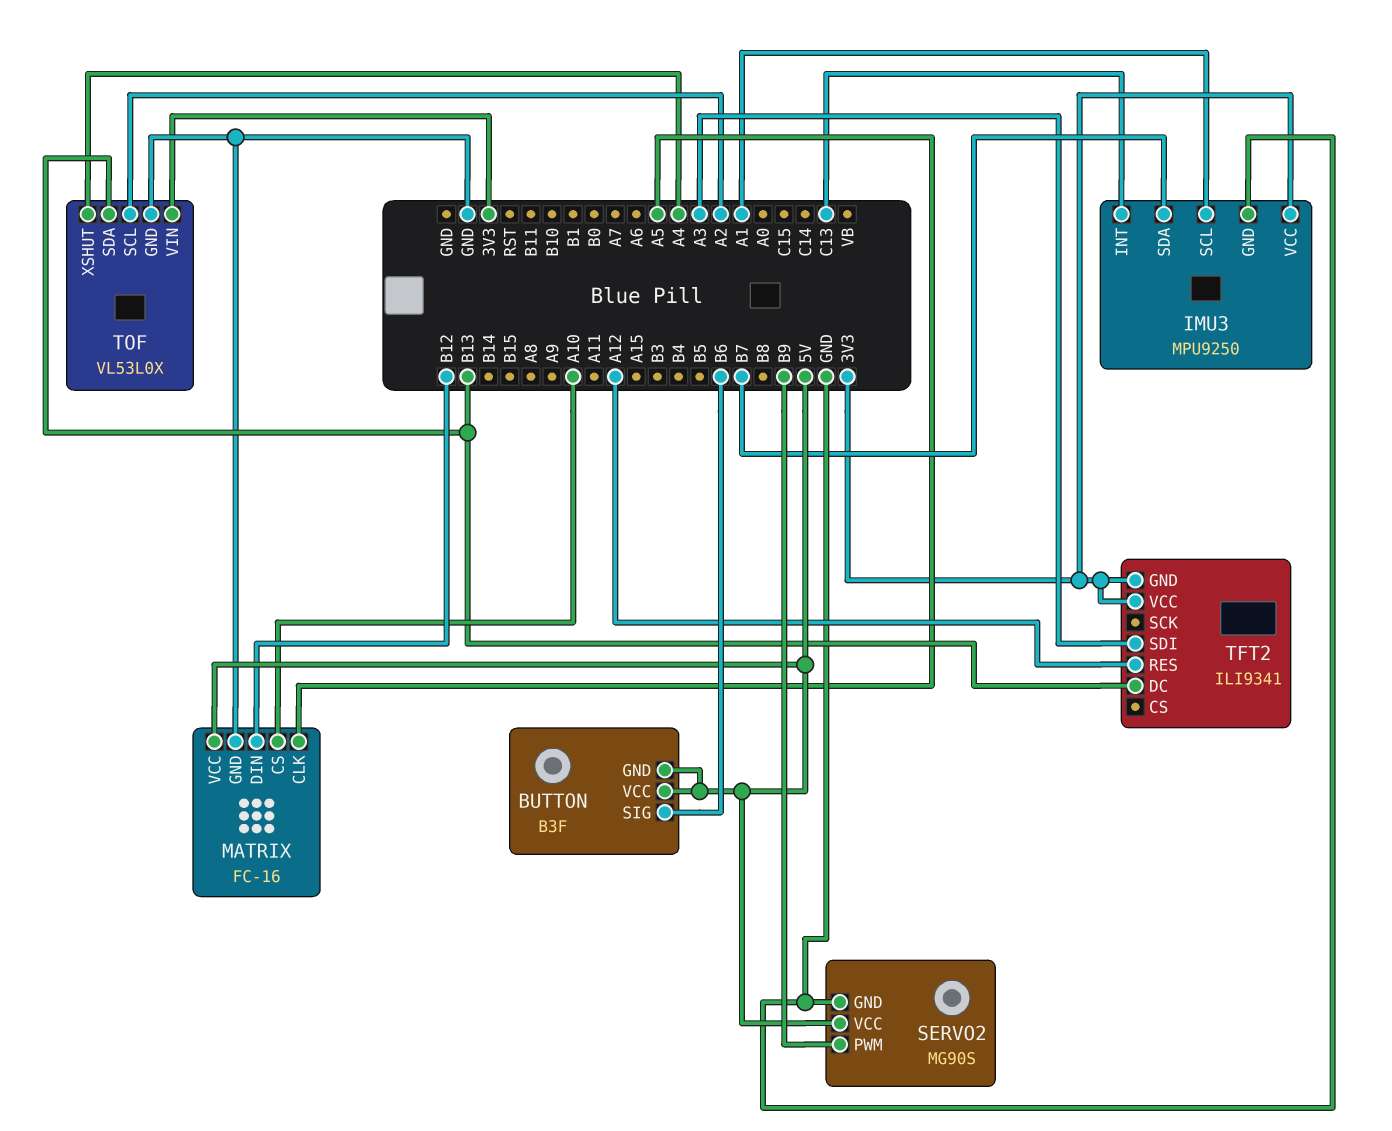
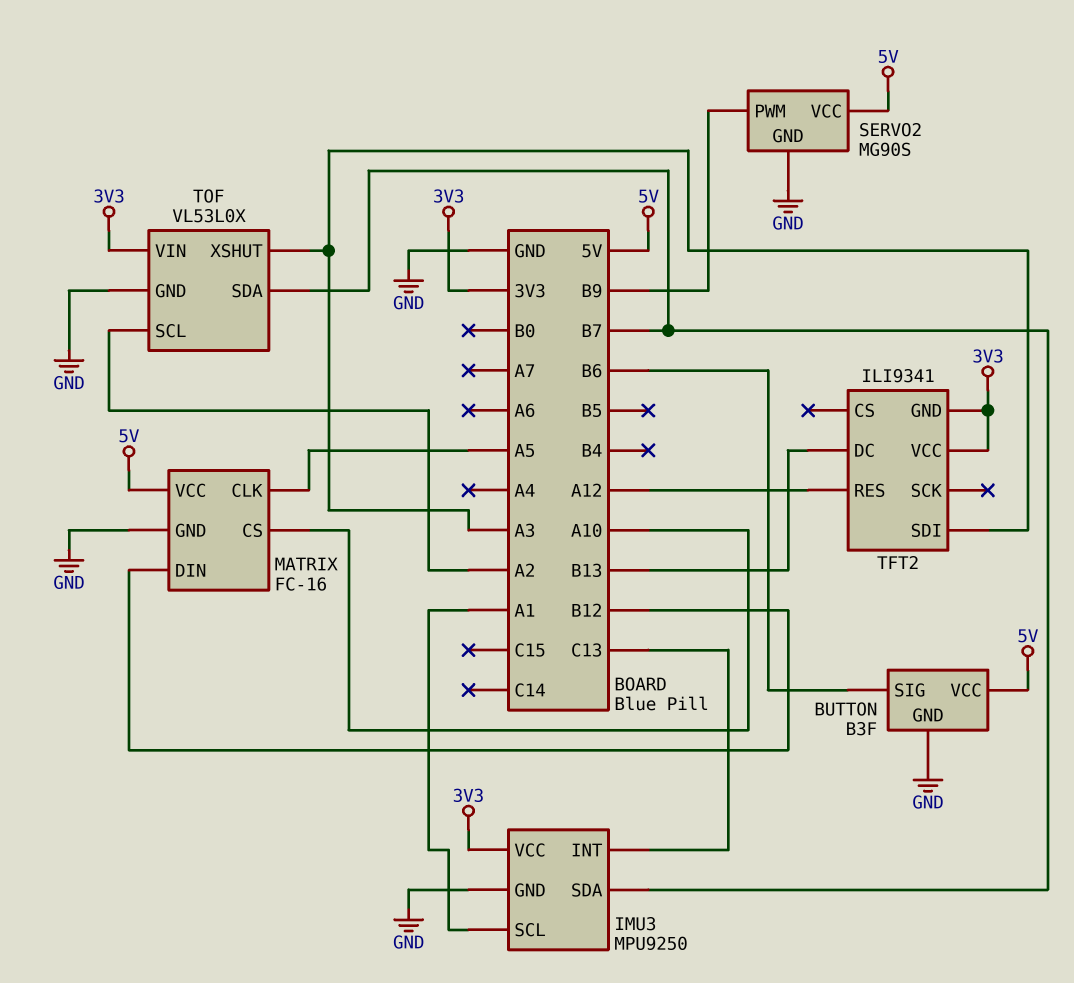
BUTTON pin GND: 5V -> GND
TOF pin SDA: B13 -> B7
TOF pin XSHUT: A4 -> A3

